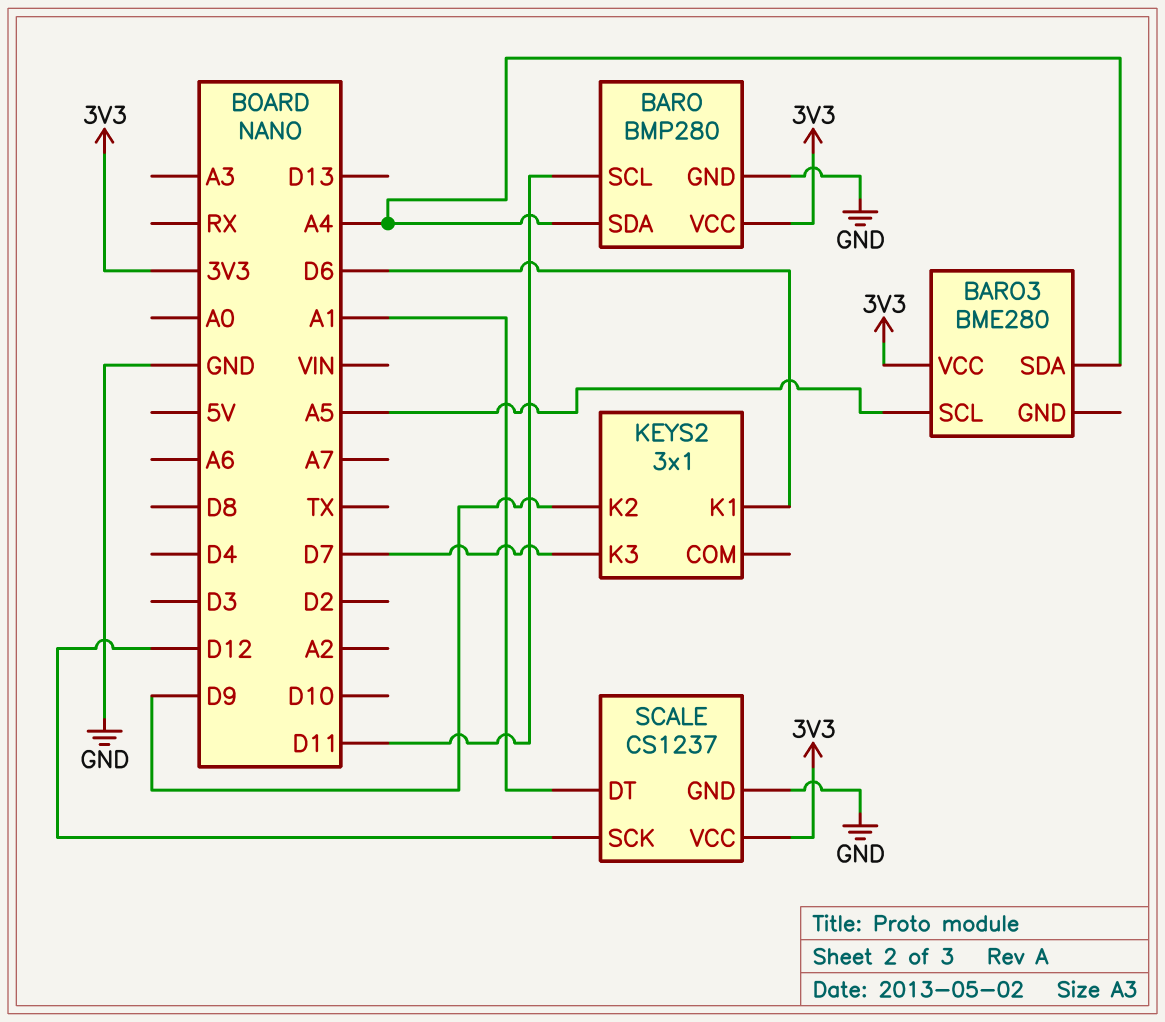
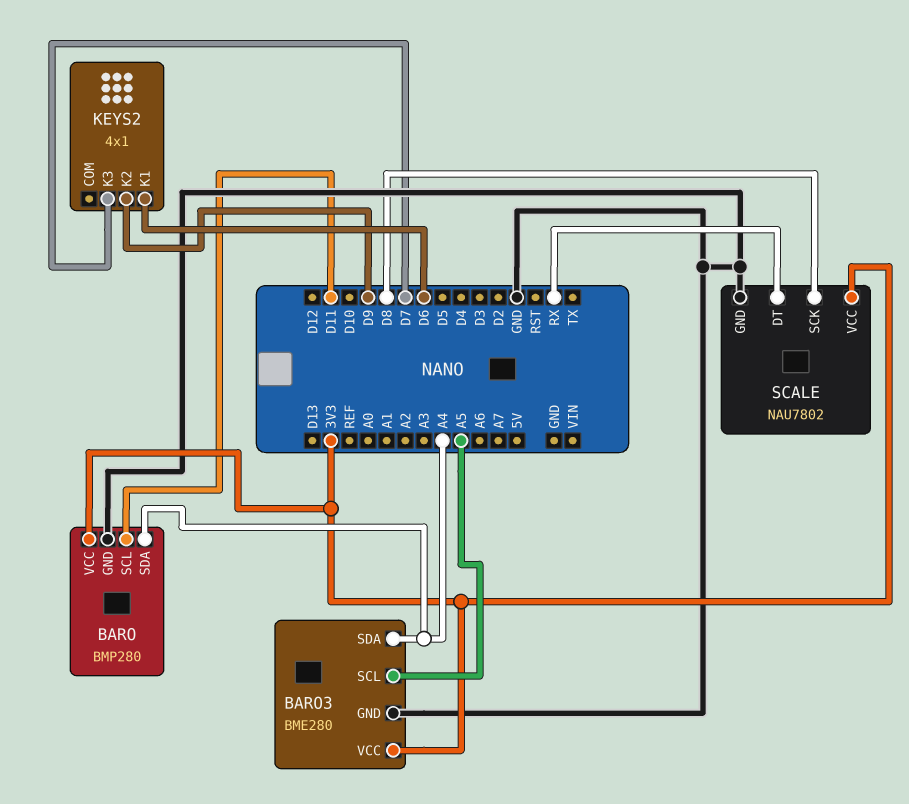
BARO3 pin GND: none -> GND
KEYS2: 3x1 -> 4x1
SCALE: CS1237 -> NAU7802
SCALE pin DT: A1 -> RX
SCALE pin SCK: D12 -> D8

